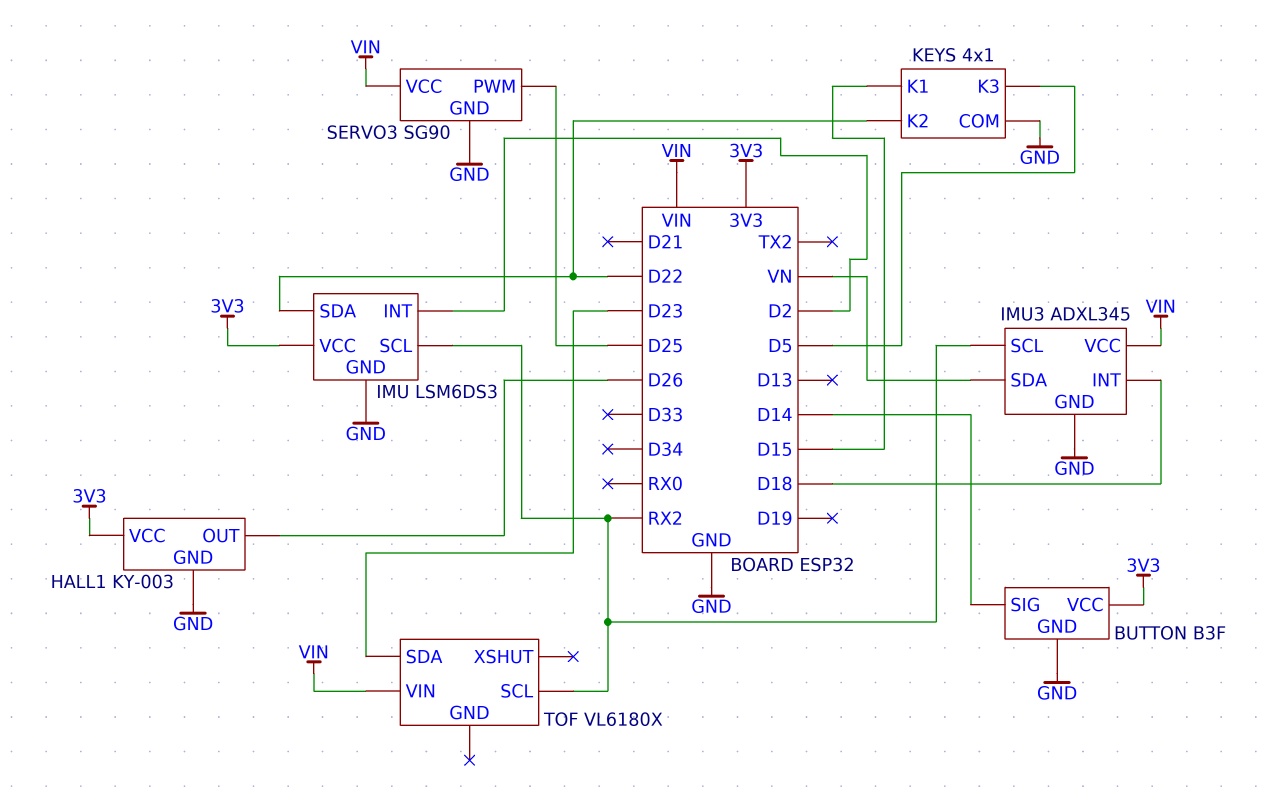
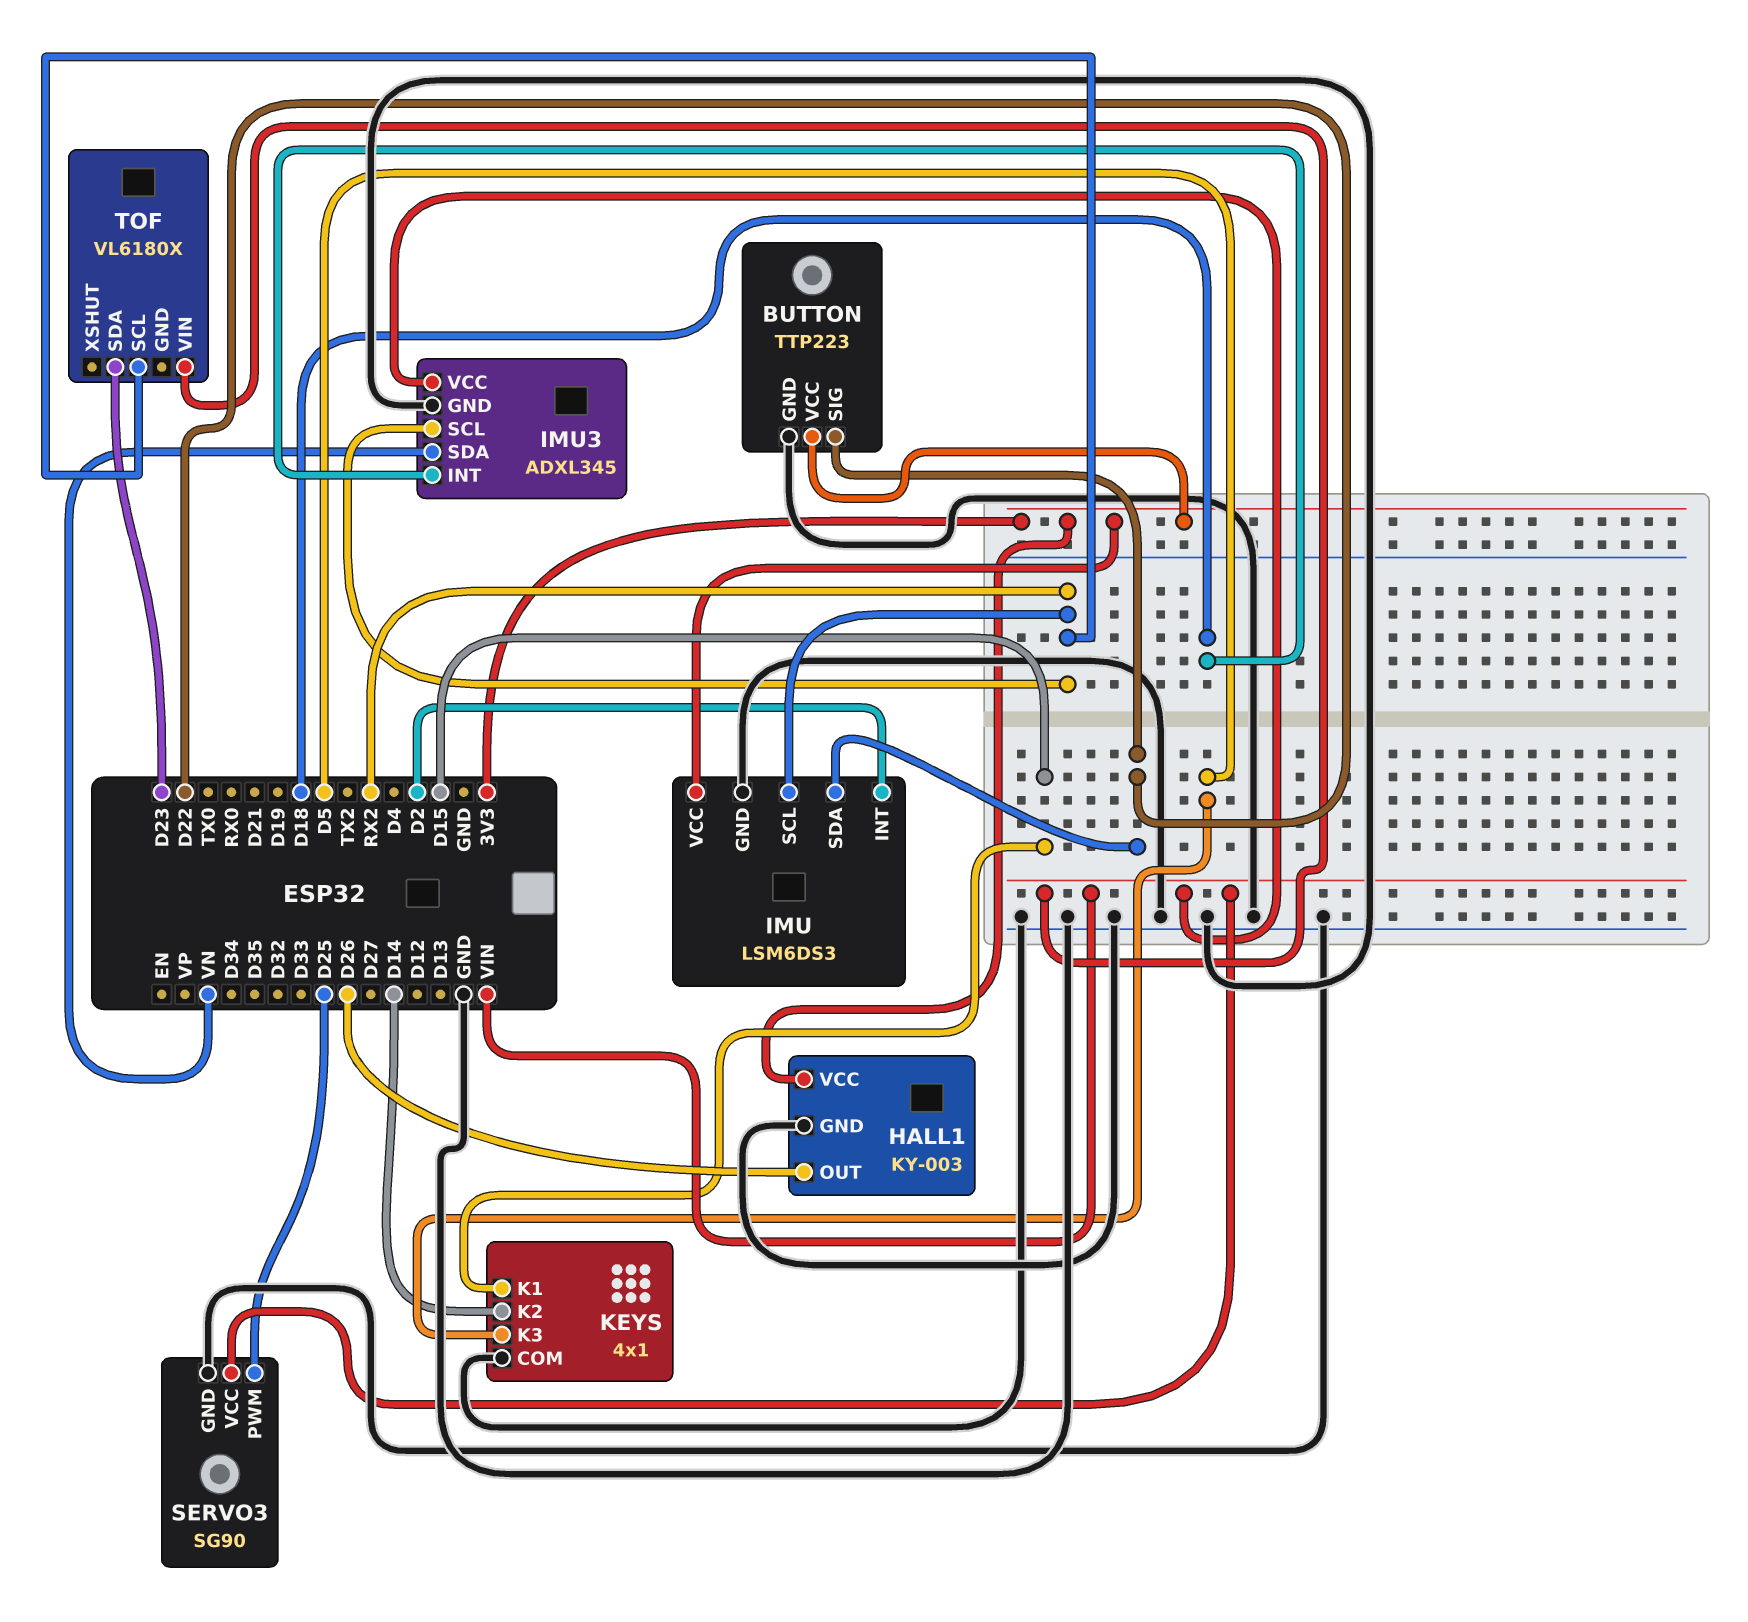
BUTTON: B3F -> TTP223
BUTTON pin SIG: D14 -> D22
KEYS pin K2: D22 -> D14

